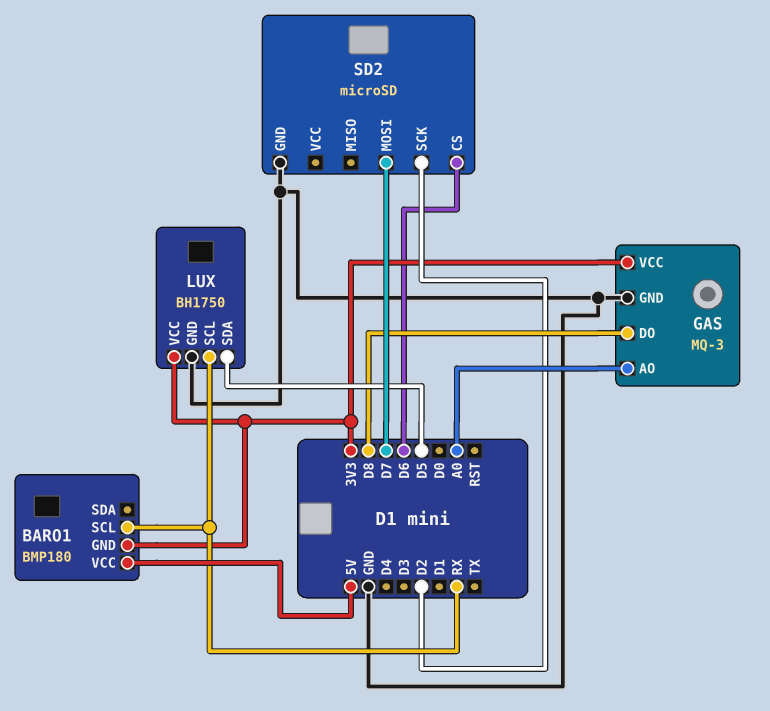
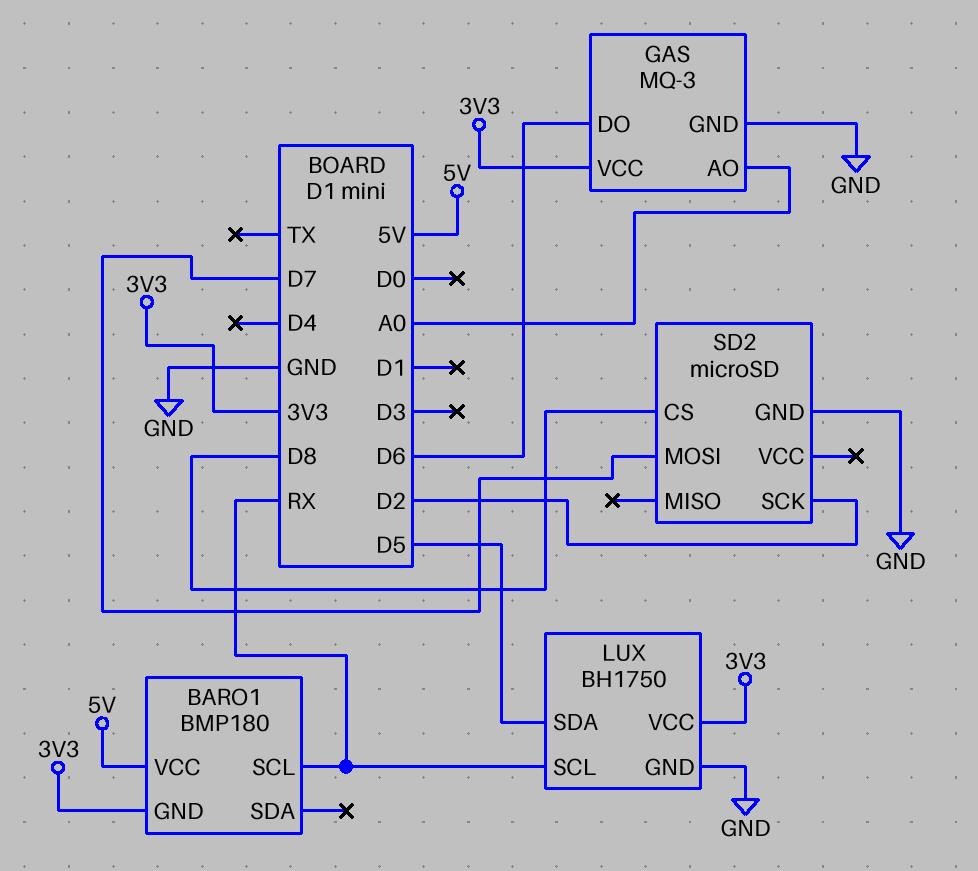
GAS pin DO: D8 -> D6
SD2 pin CS: D6 -> D8

